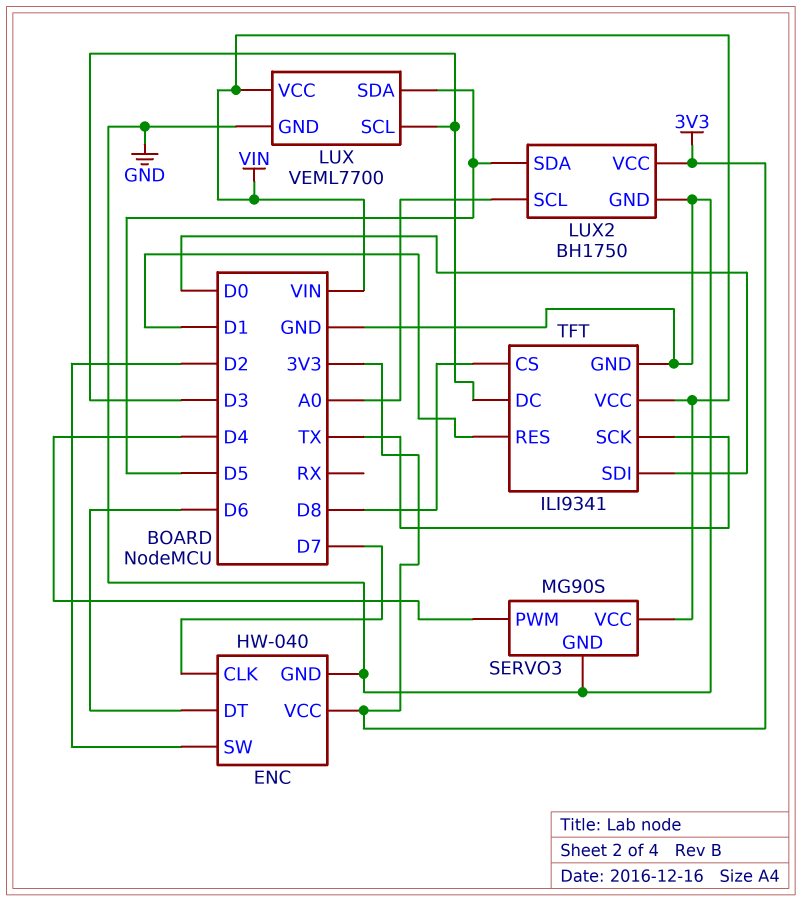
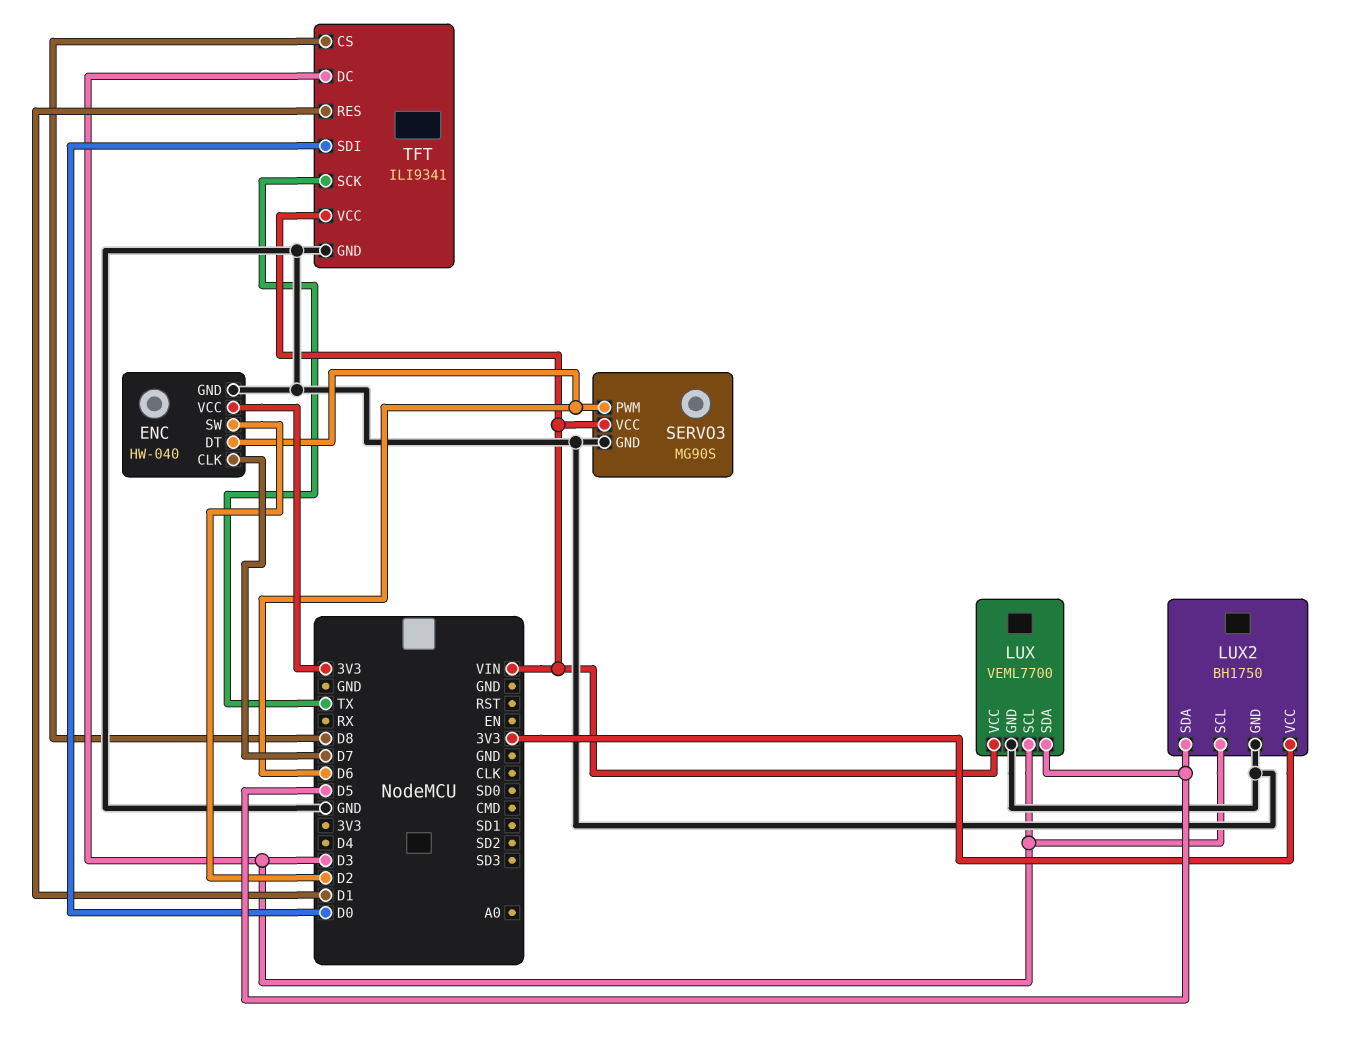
LUX2 pin SCL: A0 -> D3
SERVO3 pin PWM: D4 -> D6

